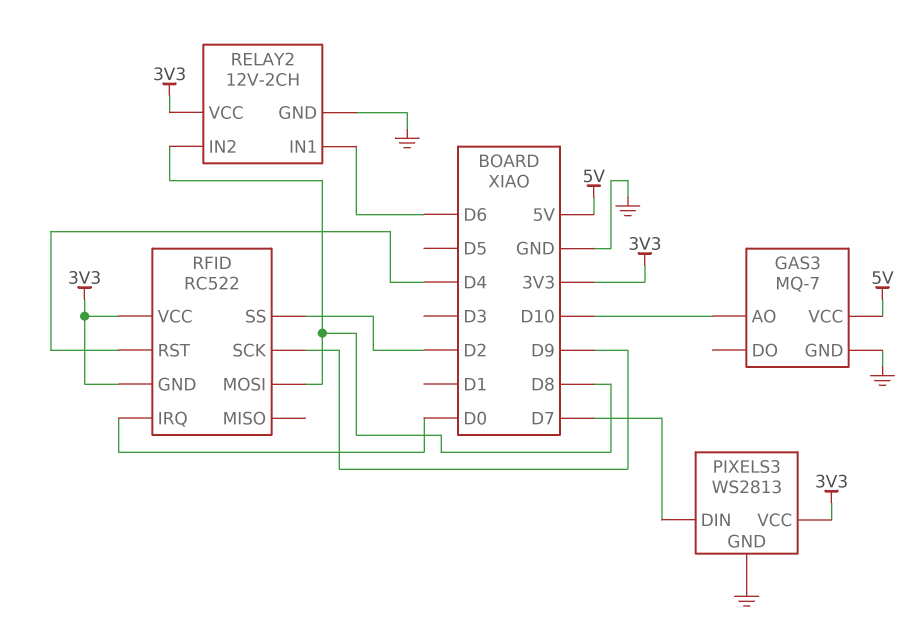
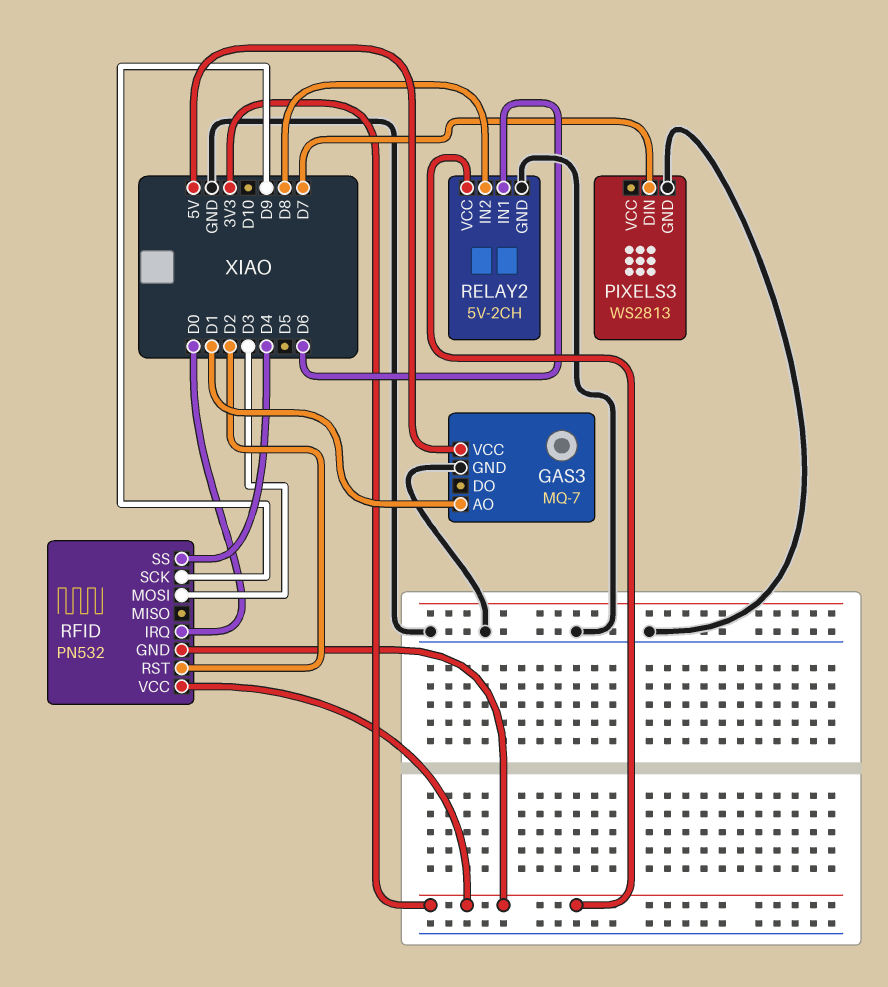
GAS3 pin AO: D10 -> D1
PIXELS3 pin VCC: 3V3 -> none
RELAY2: 12V-2CH -> 5V-2CH
RFID: RC522 -> PN532
RFID pin MOSI: D8 -> D3
RFID pin RST: D4 -> D2
RFID pin SS: D2 -> D4

